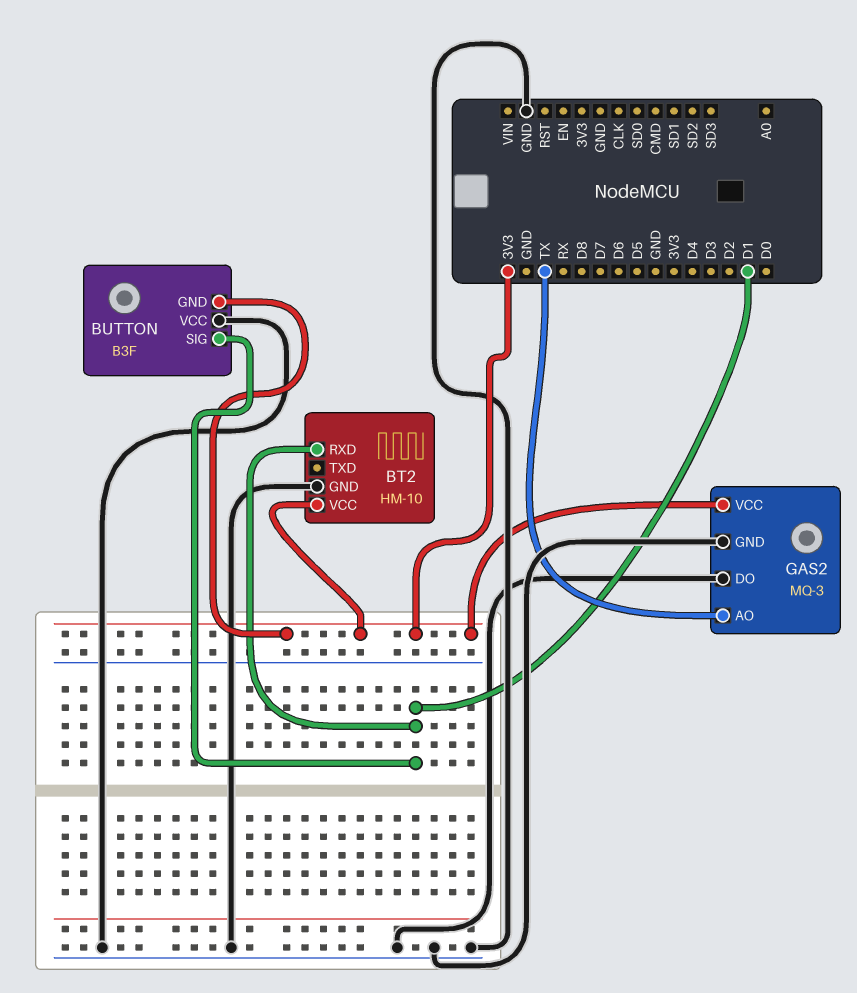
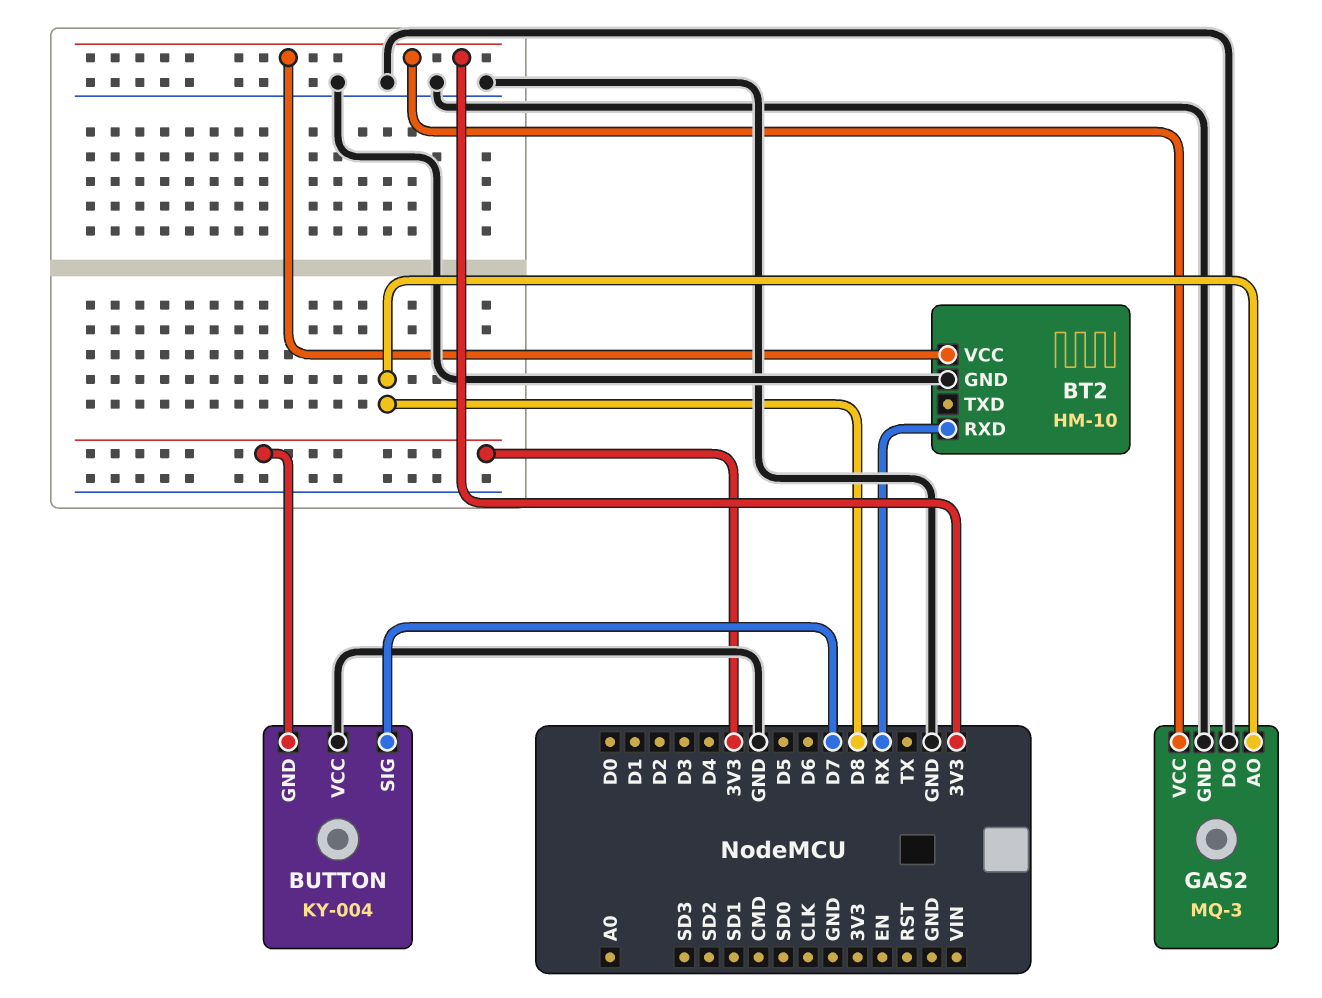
BT2 pin RXD: D1 -> RX
BUTTON: B3F -> KY-004
BUTTON pin SIG: D1 -> D7
GAS2 pin AO: TX -> D8

